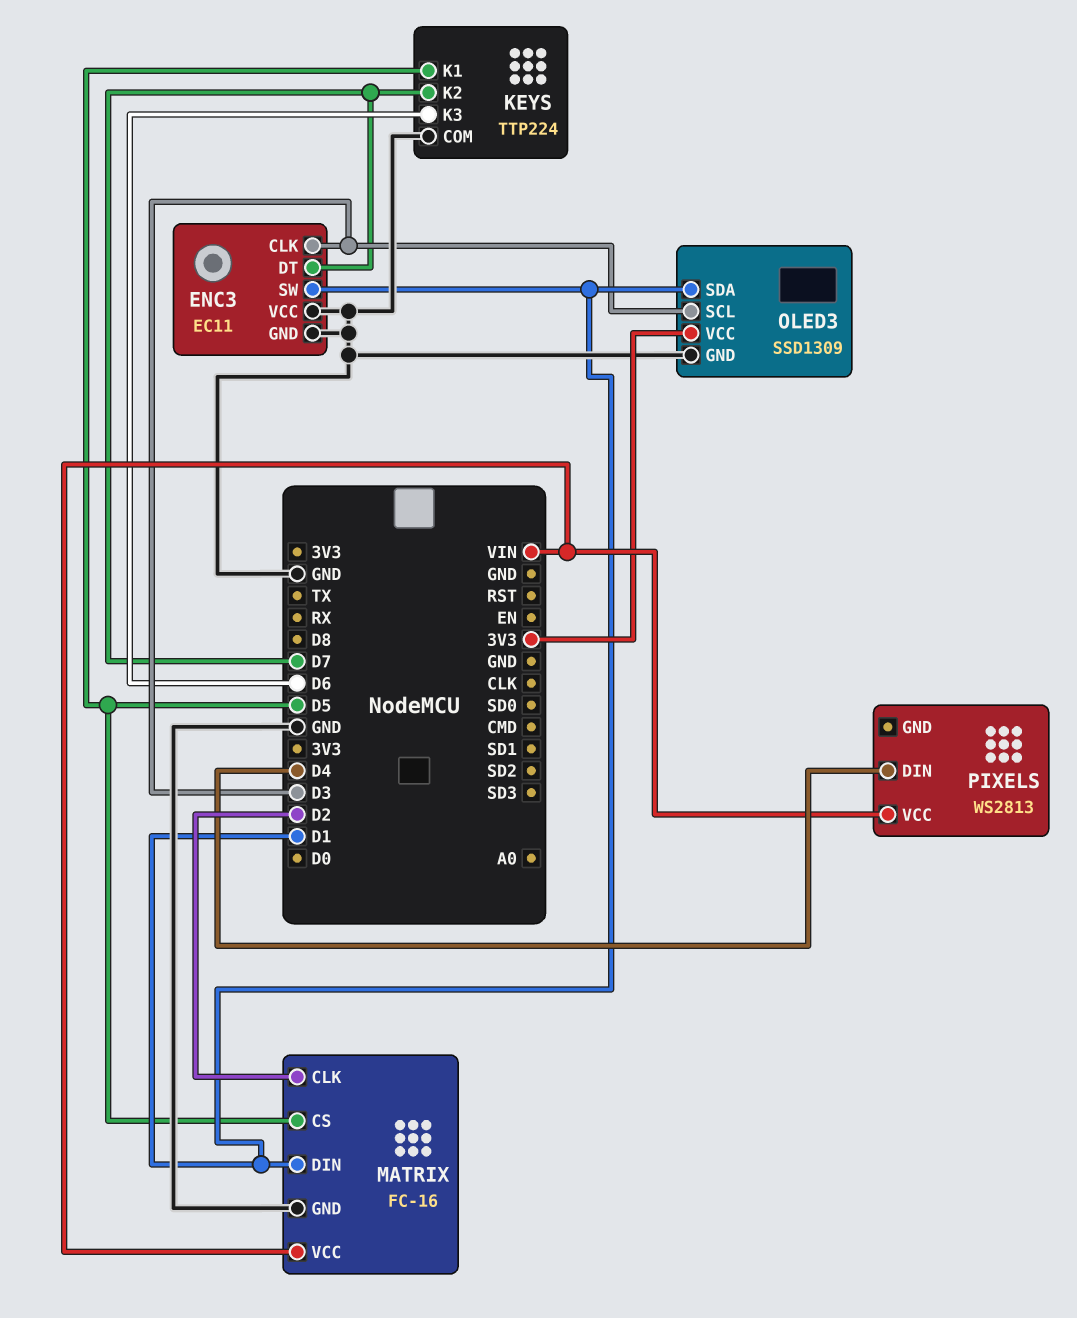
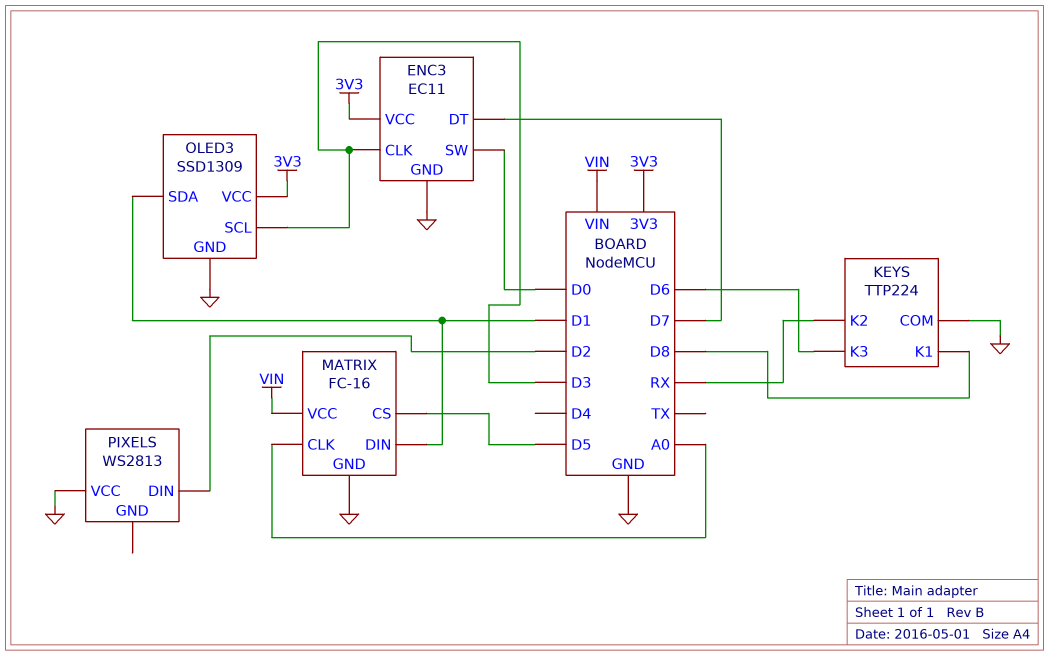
ENC3 pin SW: D1 -> D0
ENC3 pin VCC: GND -> 3V3
KEYS pin K1: D5 -> D8
KEYS pin K2: D7 -> RX
MATRIX pin CLK: D2 -> A0
PIXELS pin DIN: D4 -> D2
PIXELS pin VCC: VIN -> GND

